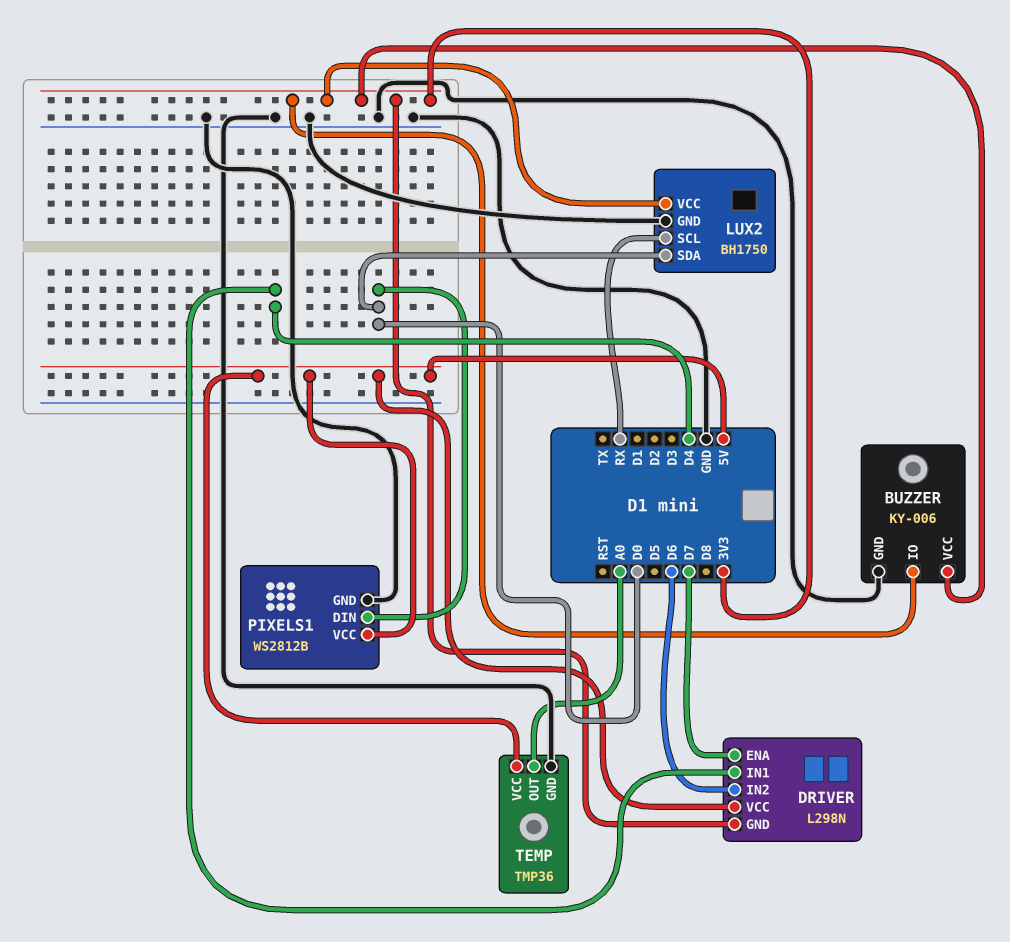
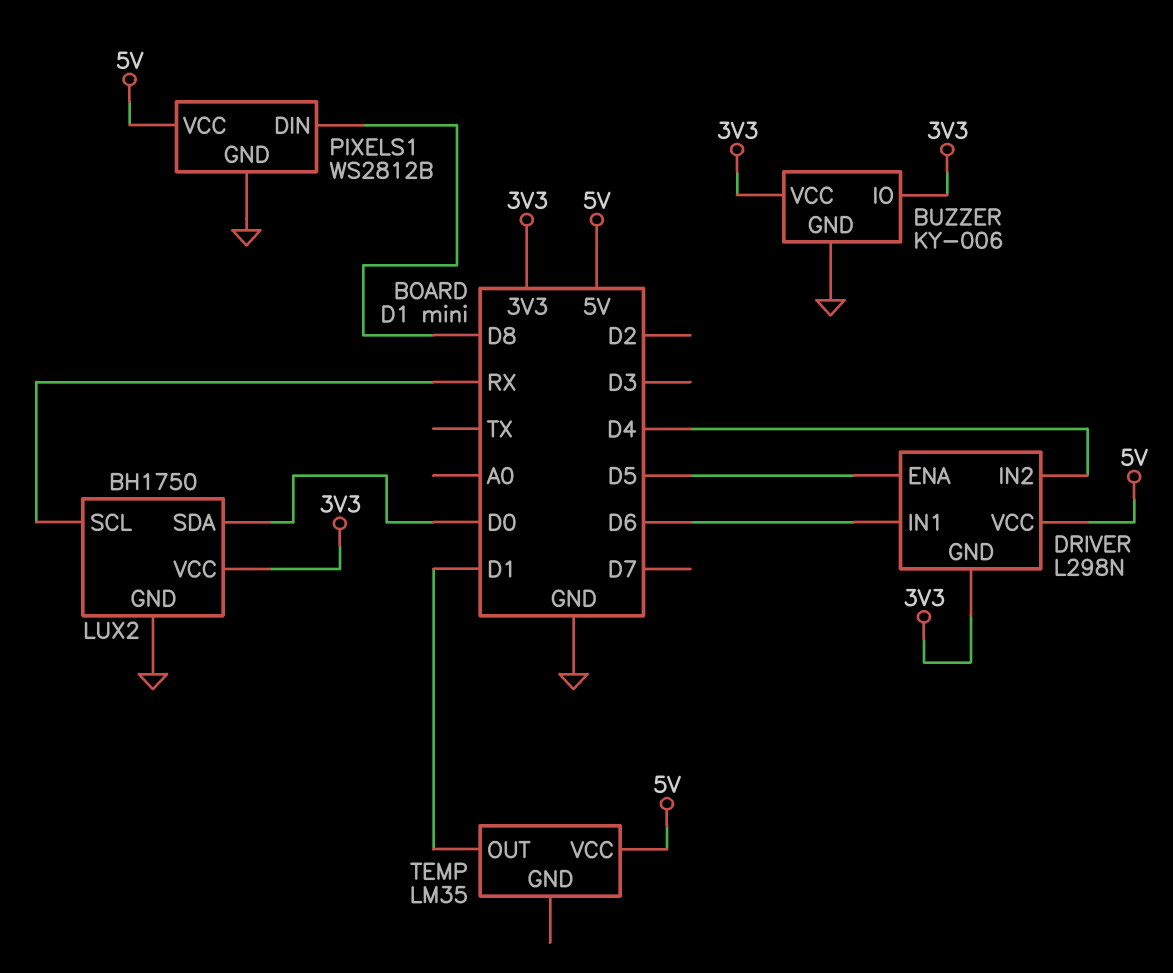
DRIVER pin ENA: D7 -> D5
DRIVER pin IN1: D4 -> D6
DRIVER pin IN2: D6 -> D4
PIXELS1 pin DIN: D0 -> D8
TEMP: TMP36 -> LM35
TEMP pin GND: GND -> none
TEMP pin OUT: A0 -> D1

